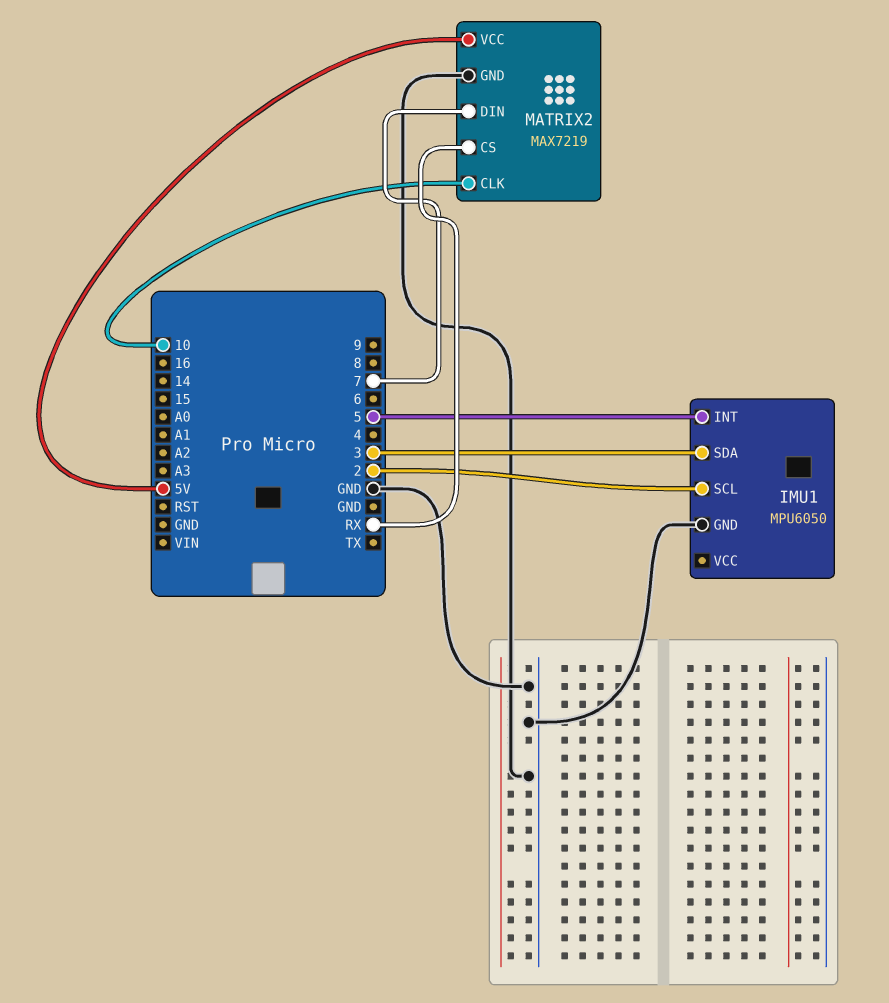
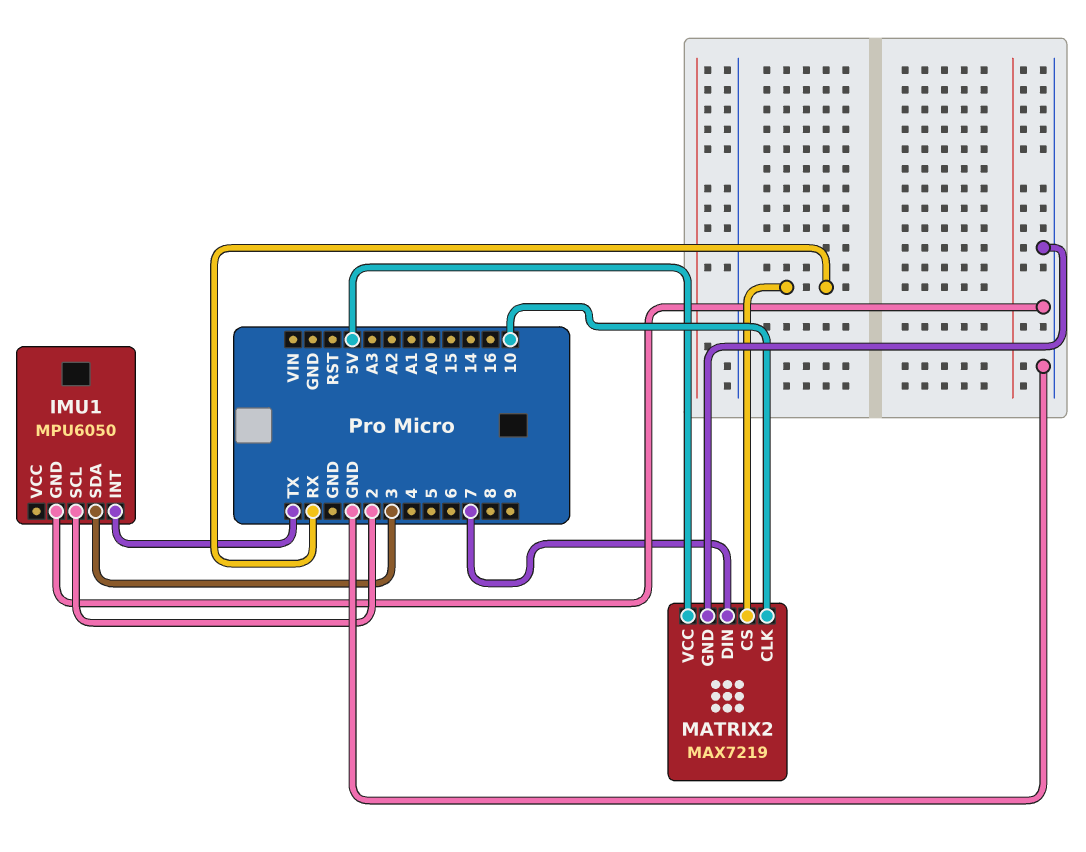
IMU1 pin INT: 5 -> TX

